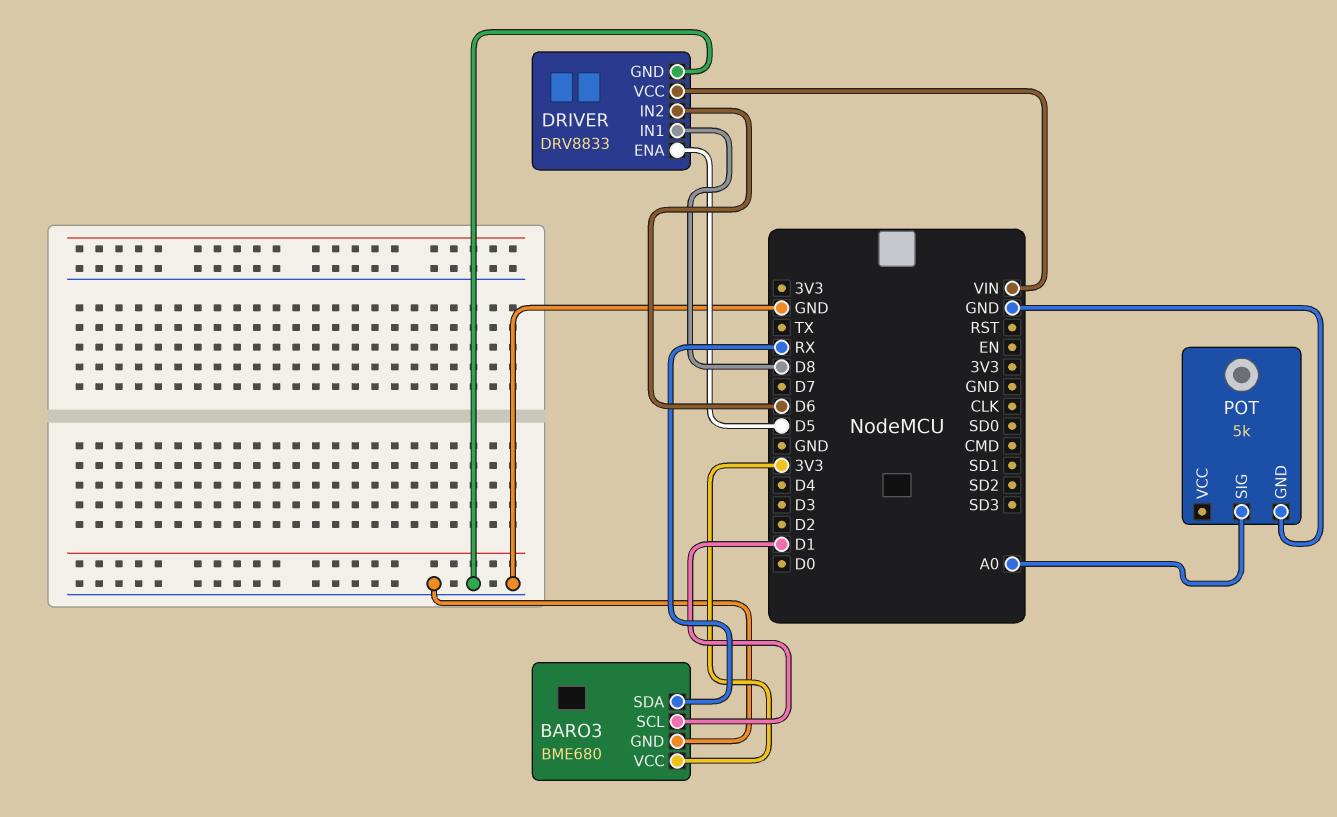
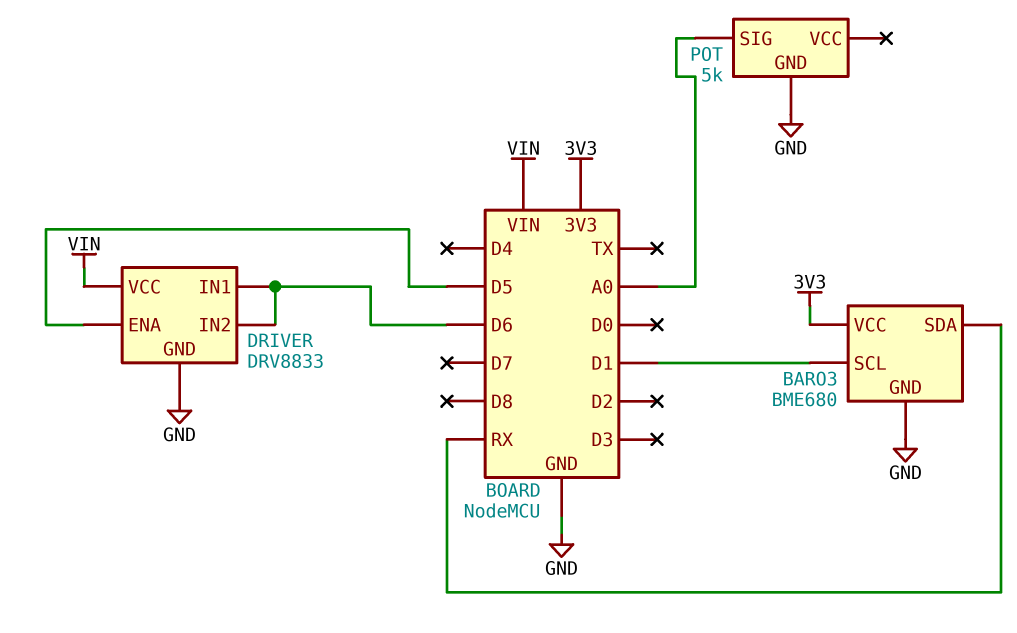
DRIVER pin IN1: D8 -> D6

